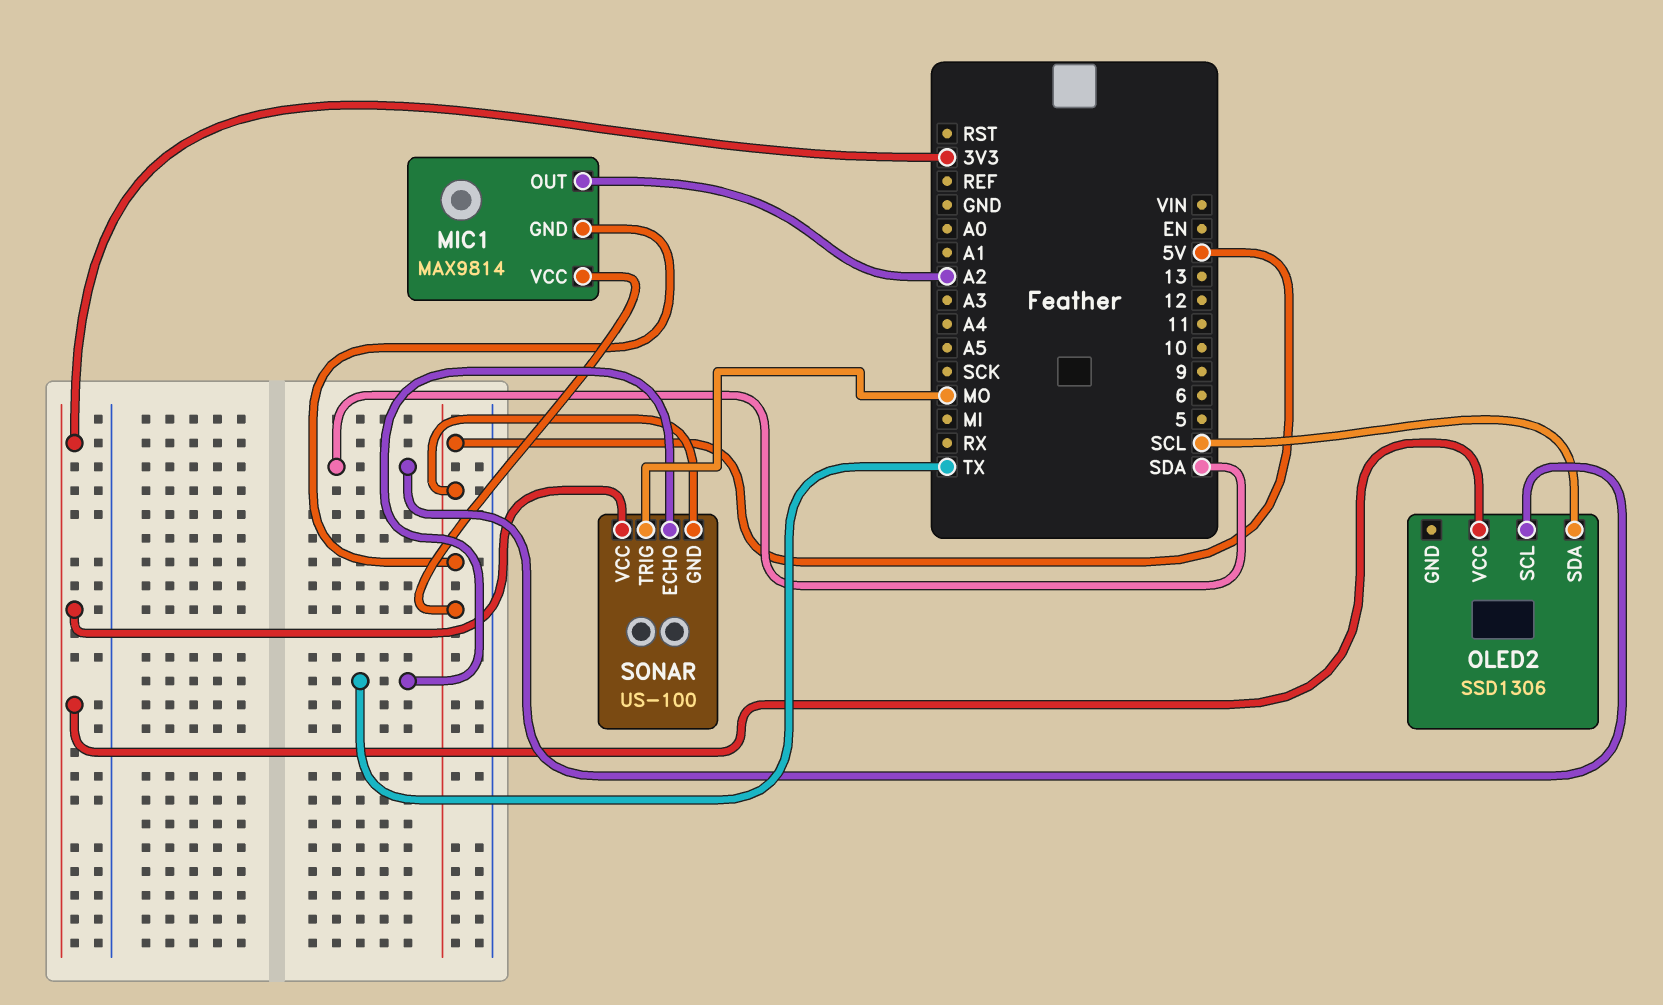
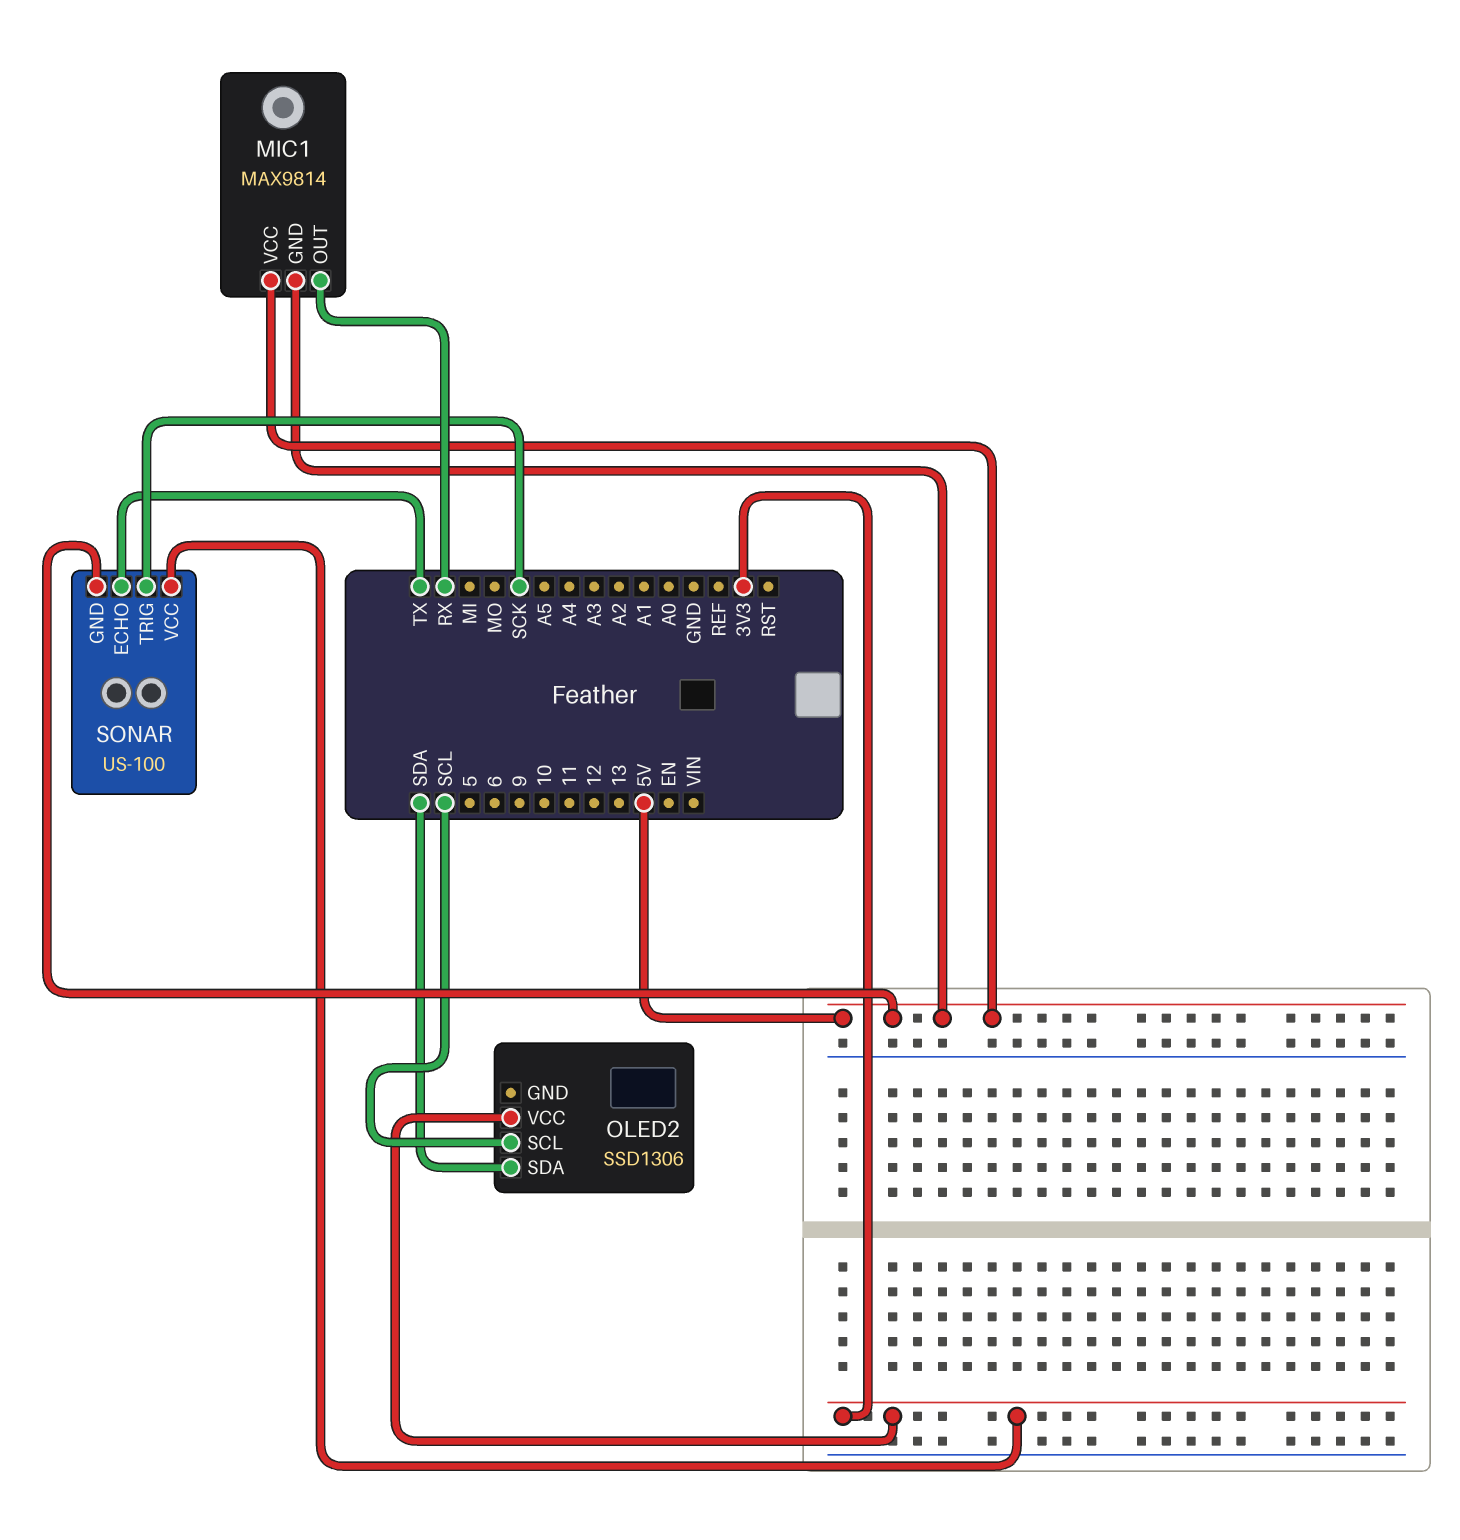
MIC1 pin OUT: A2 -> RX
OLED2 pin SCL: SDA -> SCL
OLED2 pin SDA: SCL -> SDA
SONAR pin TRIG: MO -> SCK

